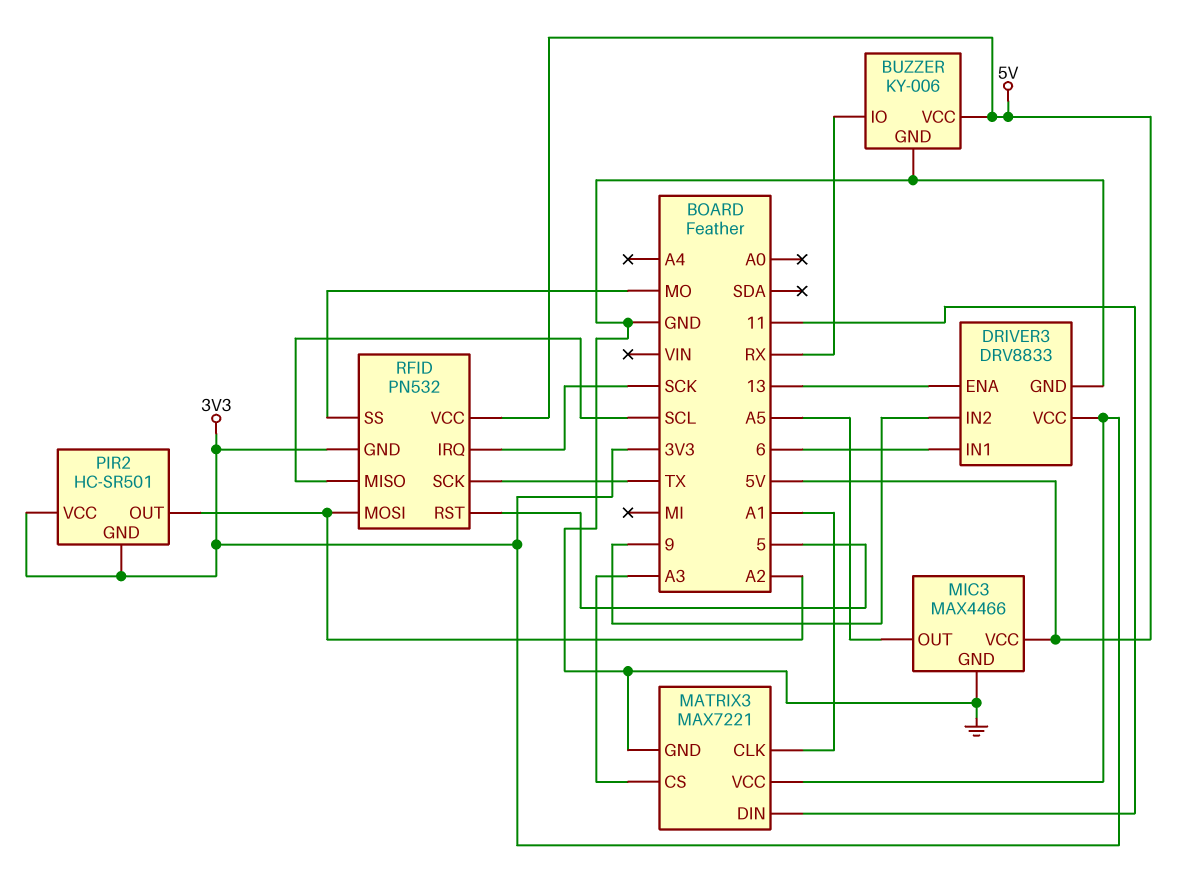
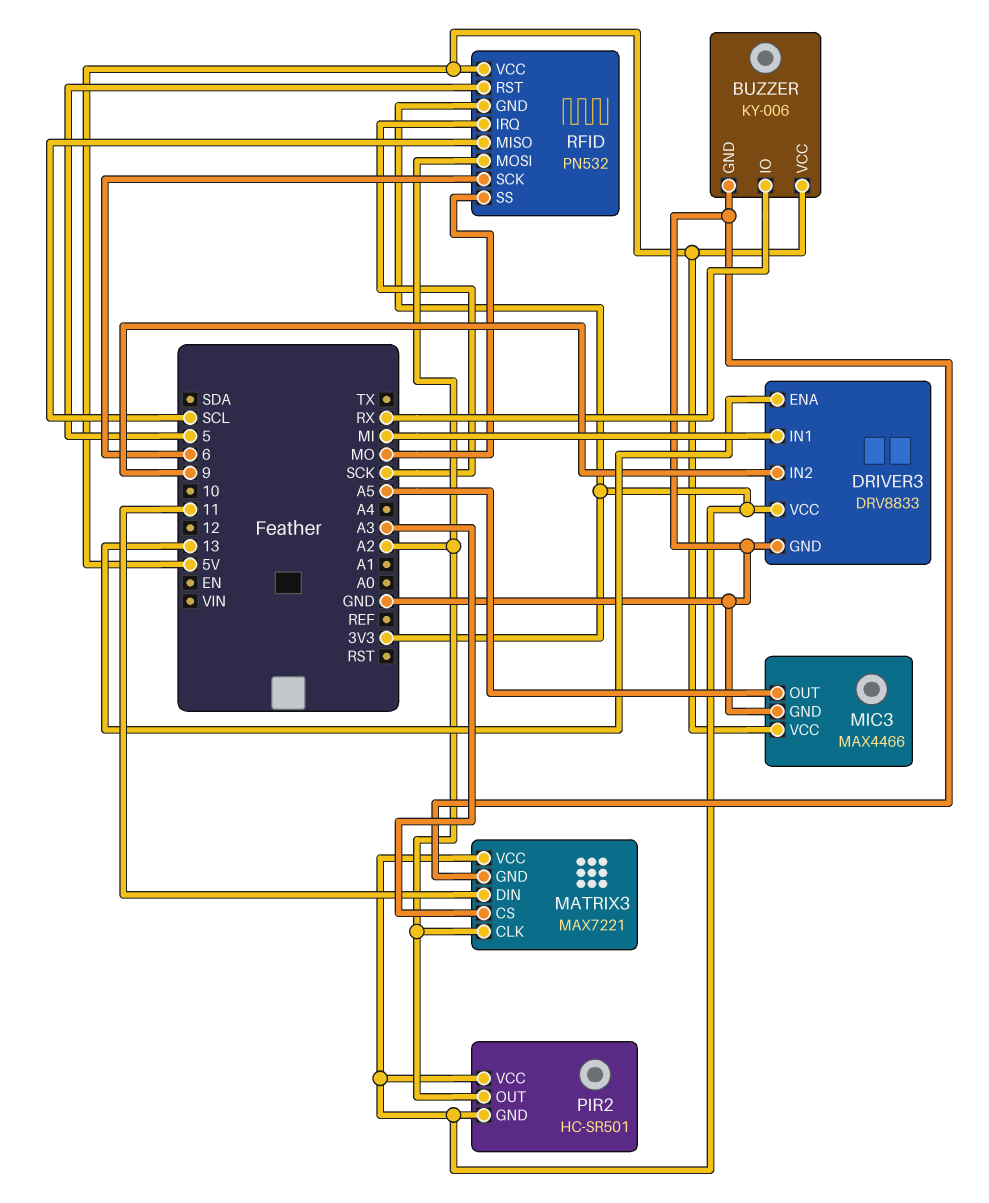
DRIVER3 pin IN1: 6 -> MI
MATRIX3 pin CLK: A1 -> A2
RFID pin SCK: TX -> 6

